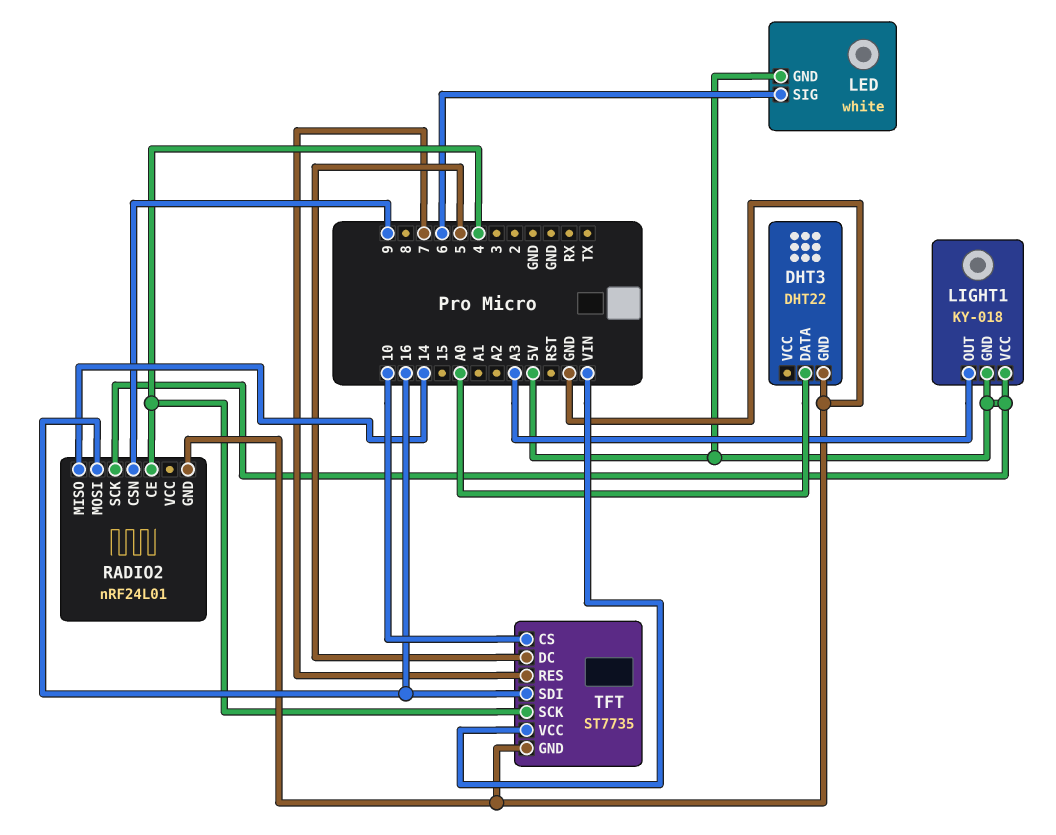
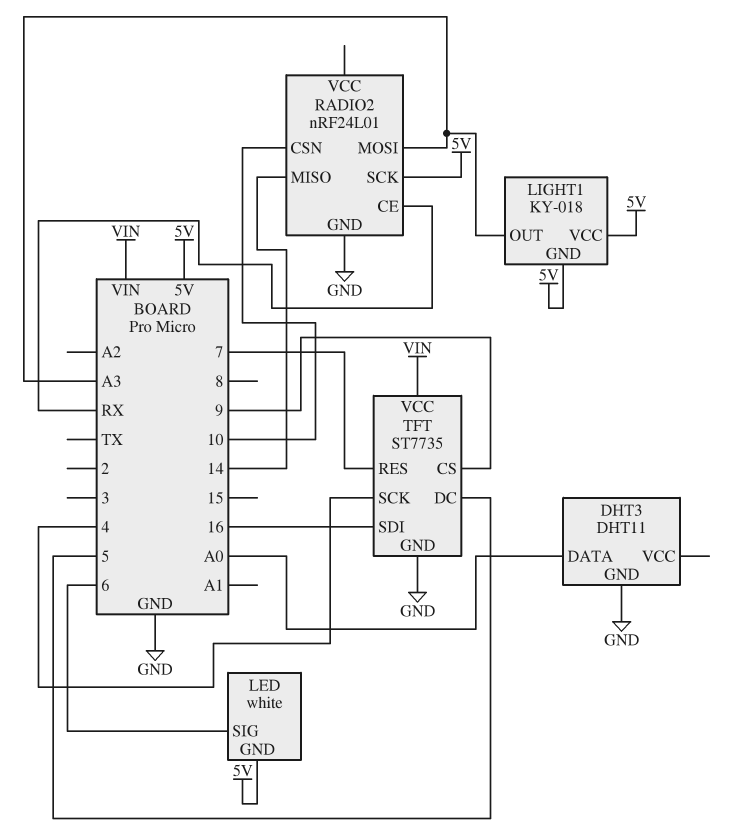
DHT3: DHT22 -> DHT11
RADIO2 pin CE: 4 -> RX
RADIO2 pin CSN: 9 -> 10
RADIO2 pin MOSI: 16 -> A3
TFT pin CS: 10 -> 9

